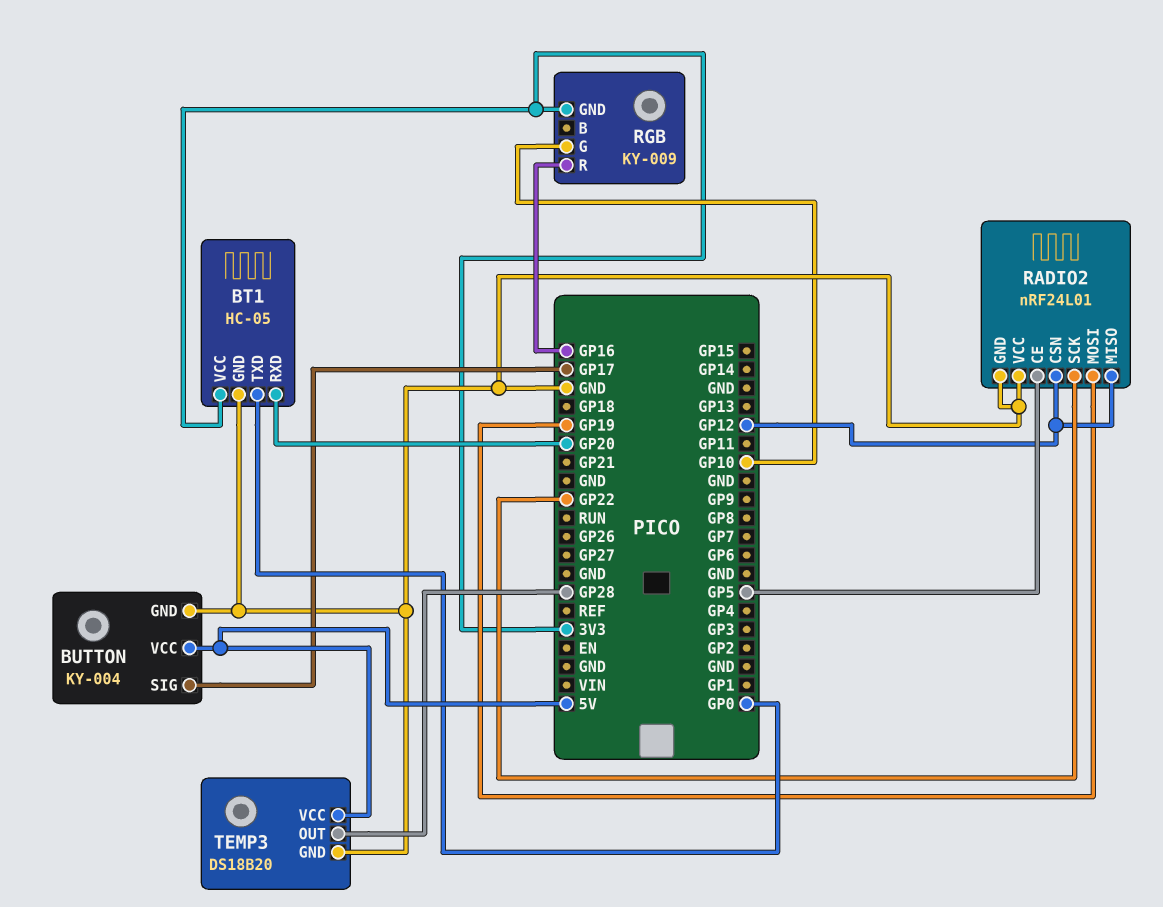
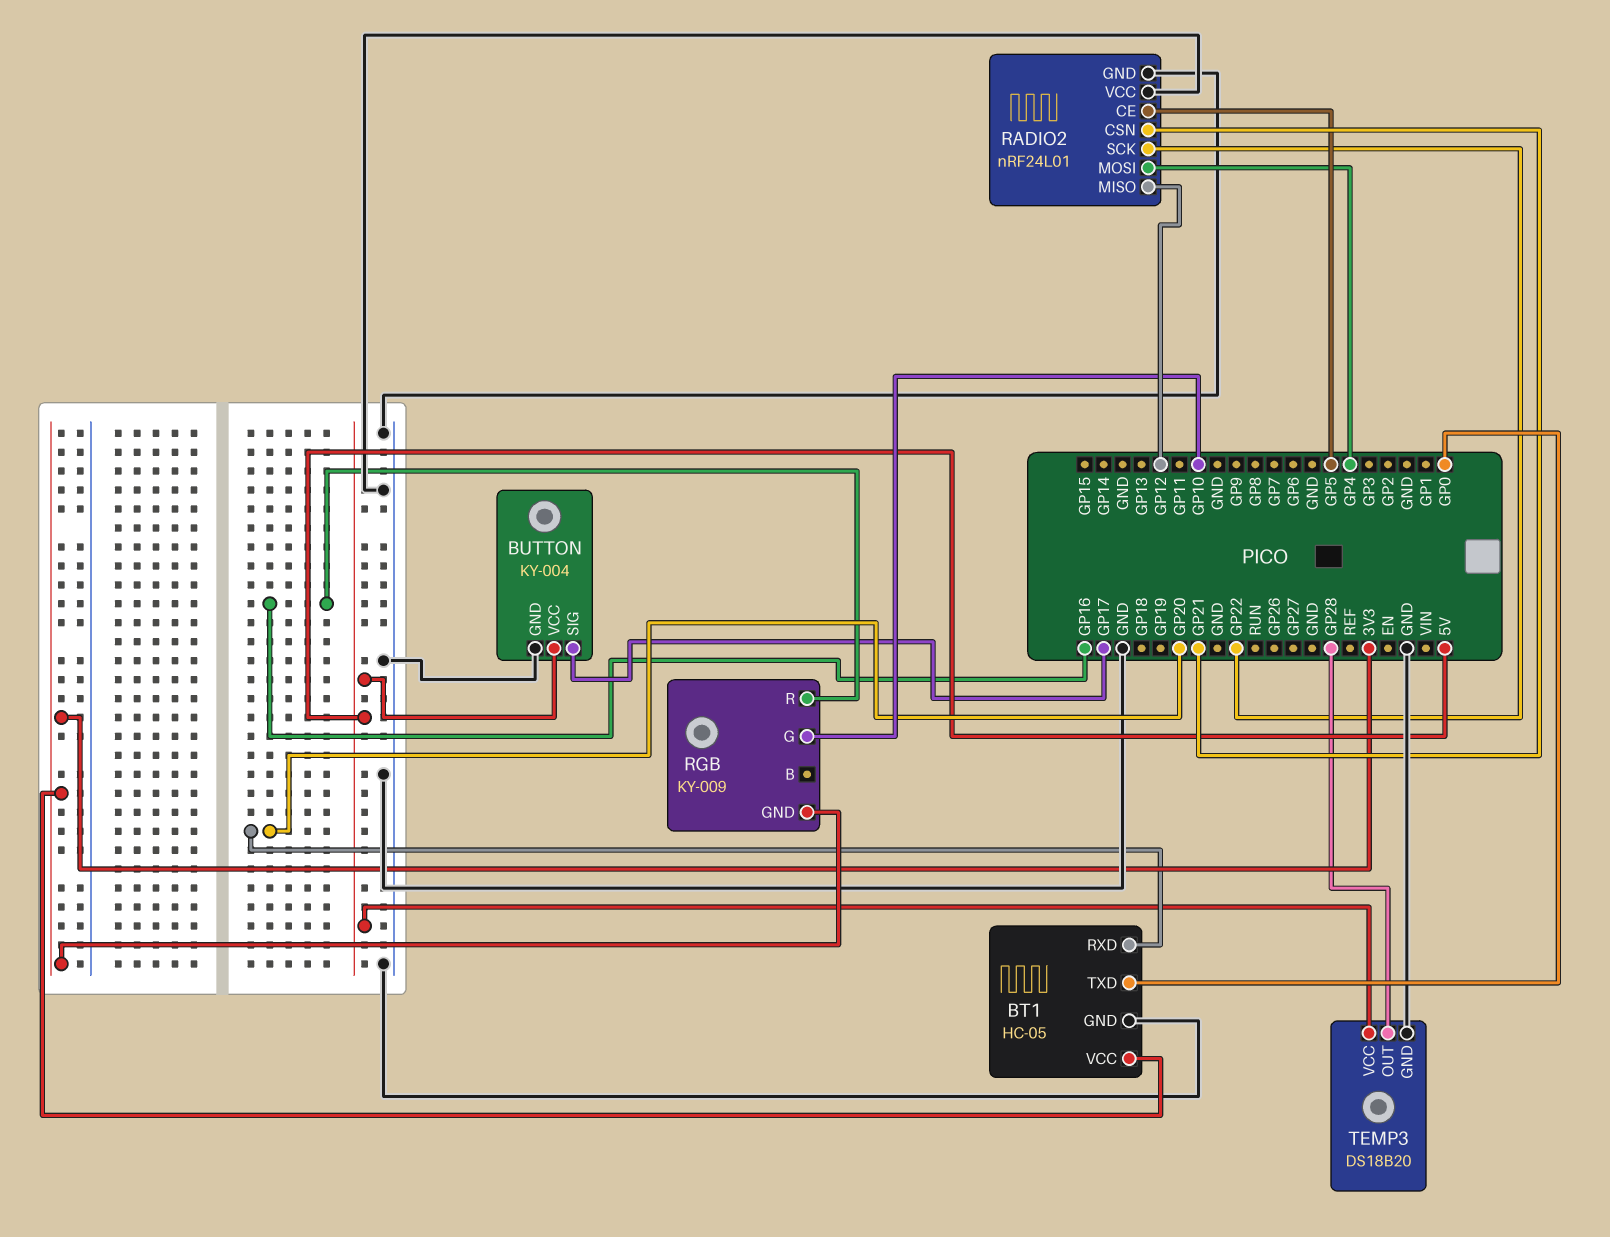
RADIO2 pin CSN: GP12 -> GP21
RADIO2 pin MOSI: GP19 -> GP4

